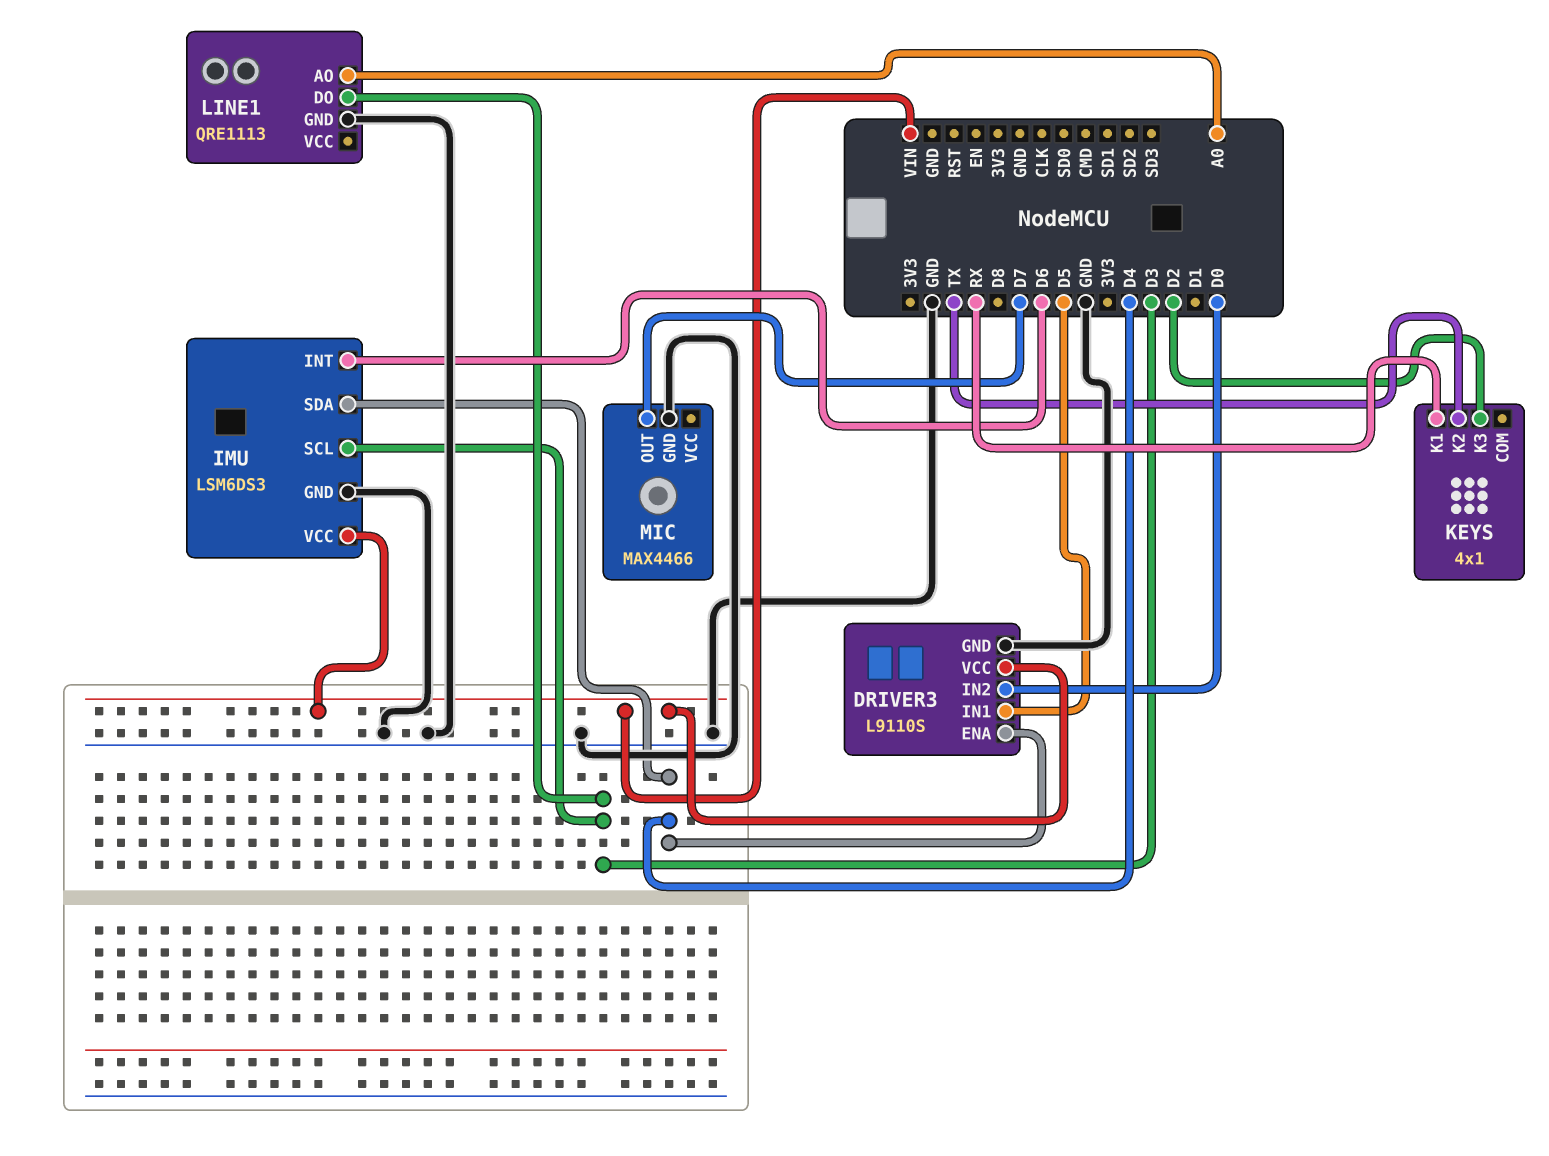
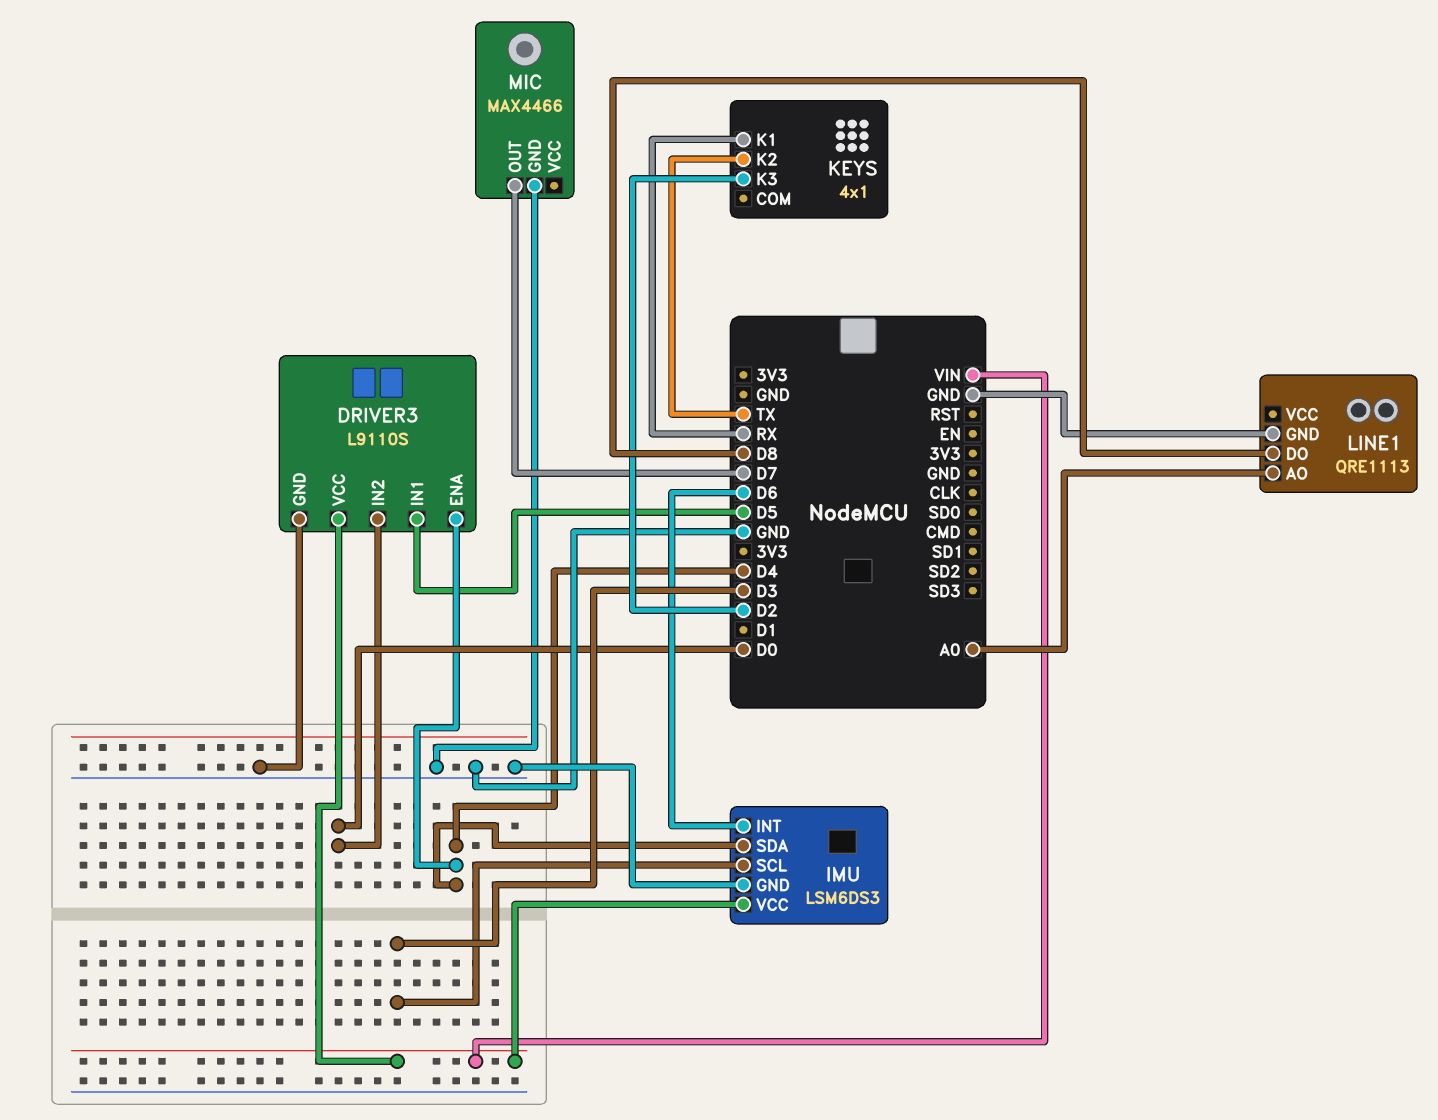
LINE1 pin DO: D3 -> D8

